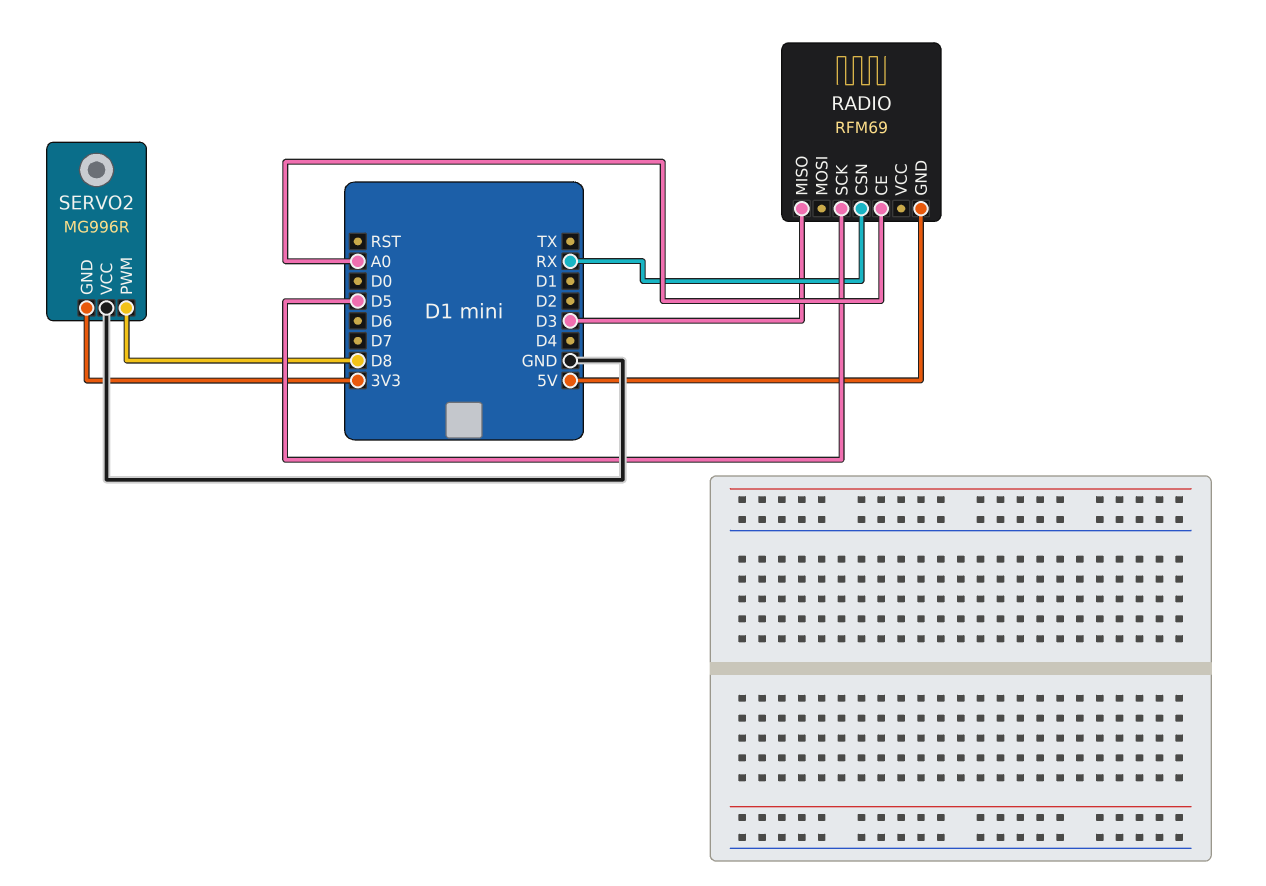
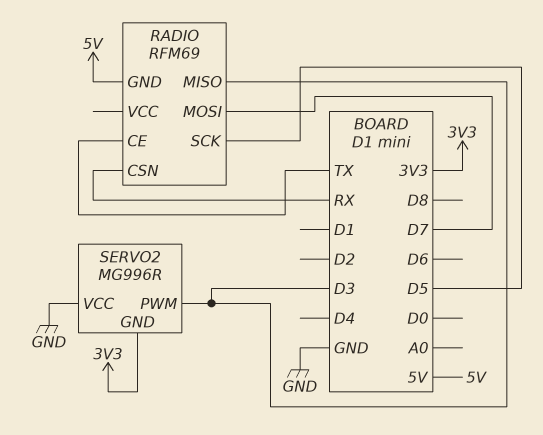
RADIO pin CE: A0 -> TX
RADIO pin MOSI: none -> D7
SERVO2 pin PWM: D8 -> D3

